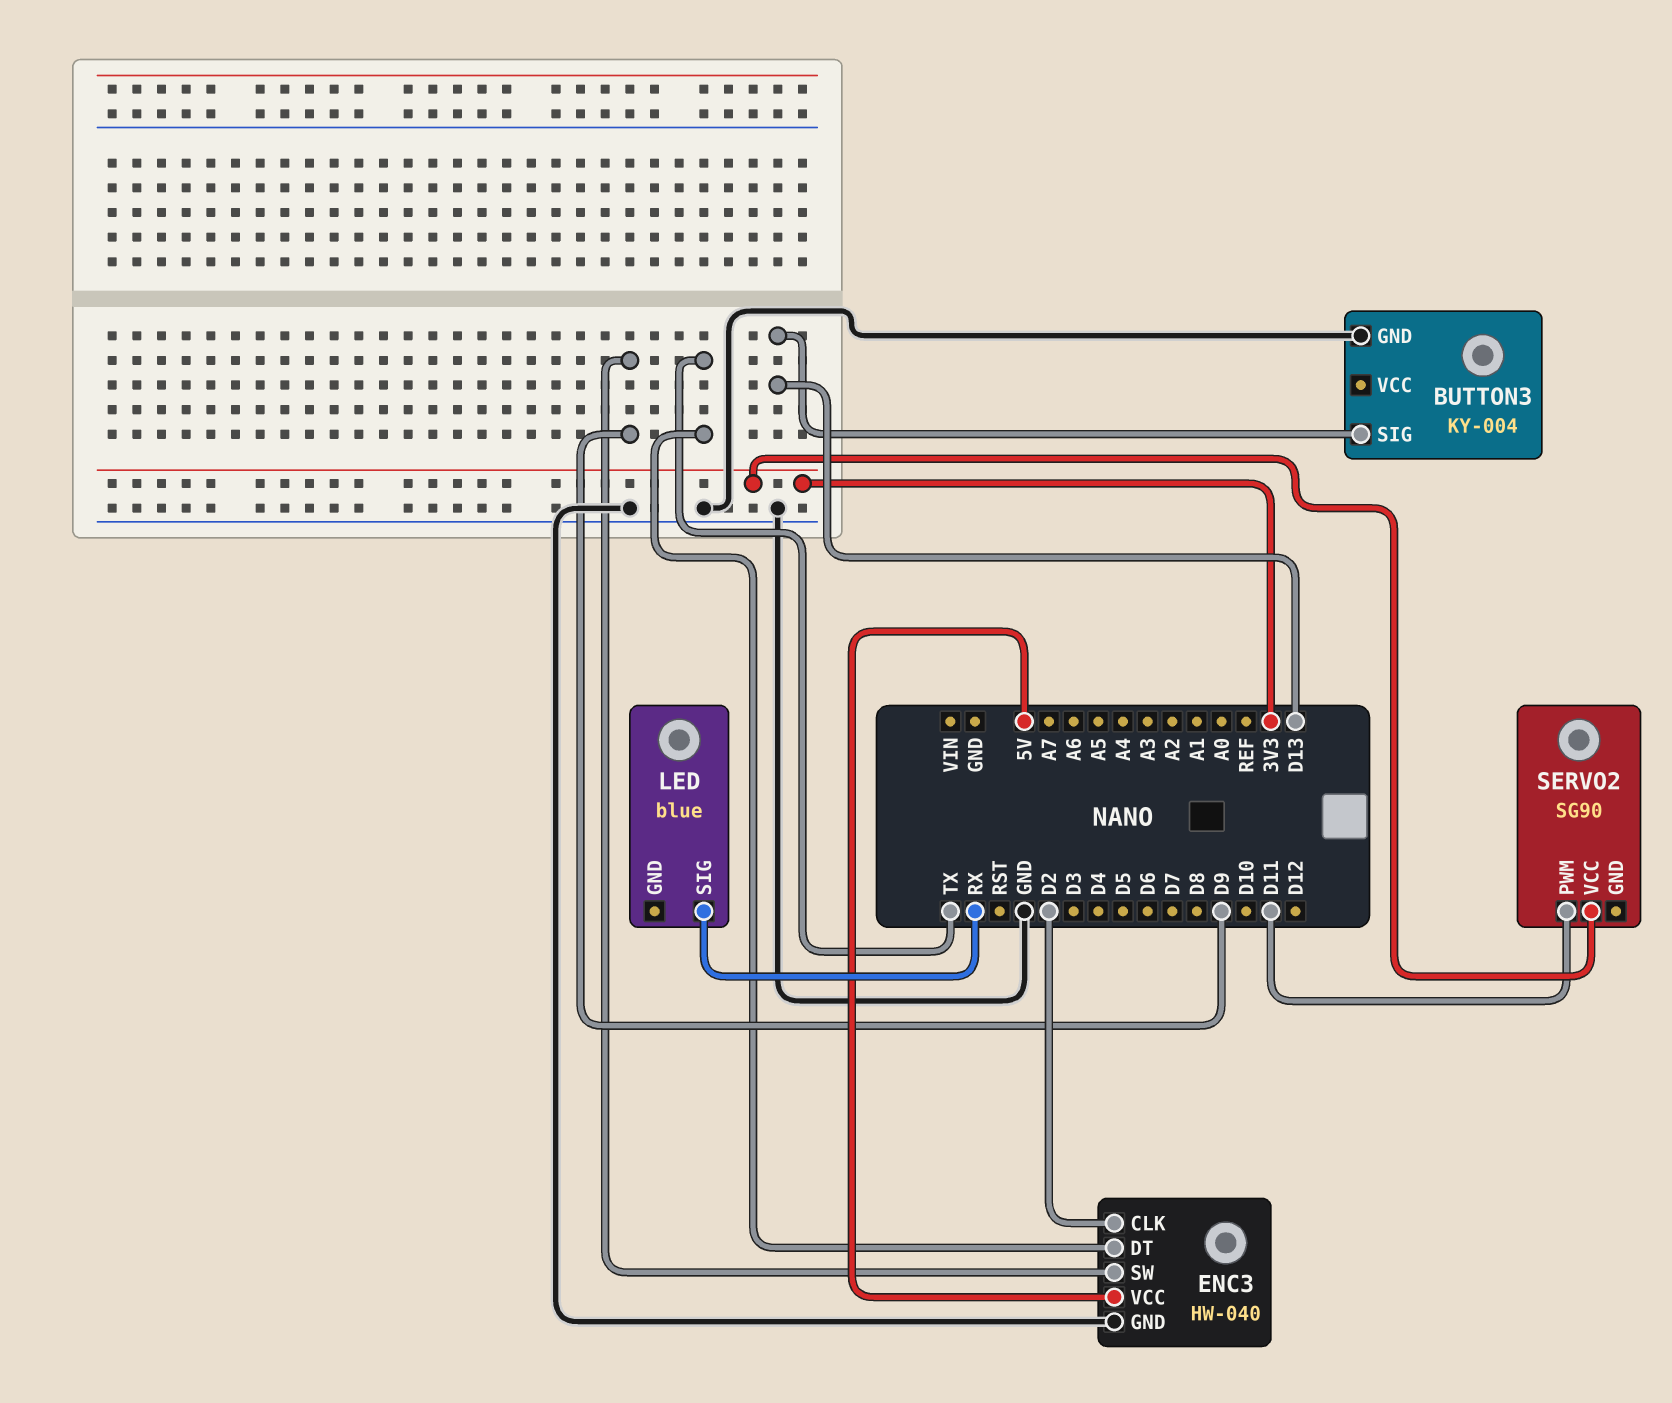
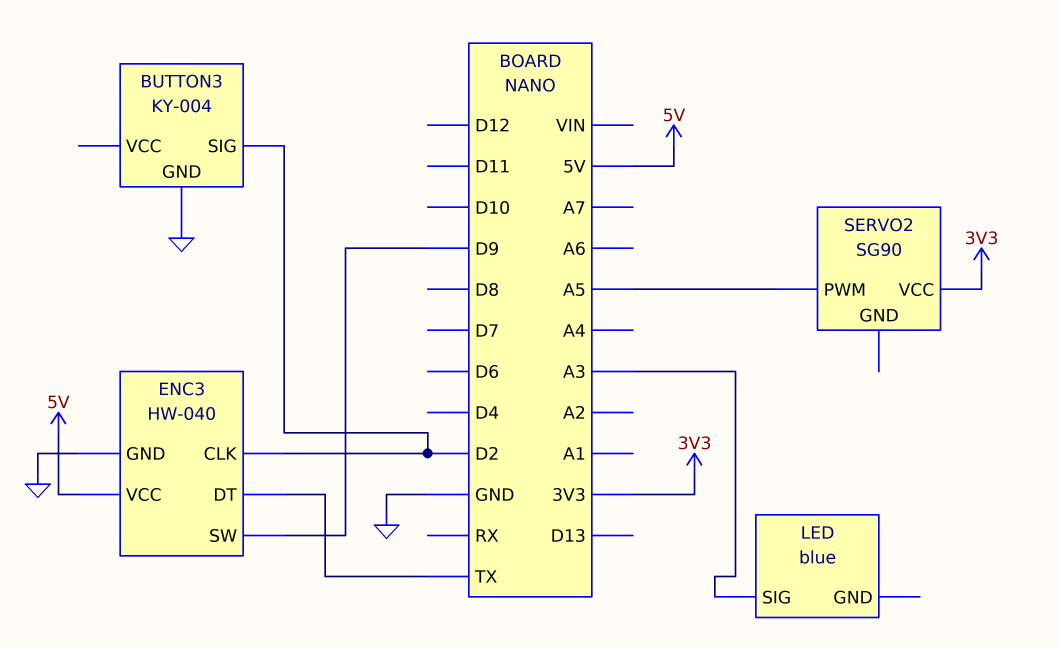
BUTTON3 pin SIG: D13 -> D2
LED pin SIG: RX -> A3
SERVO2 pin PWM: D11 -> A5

